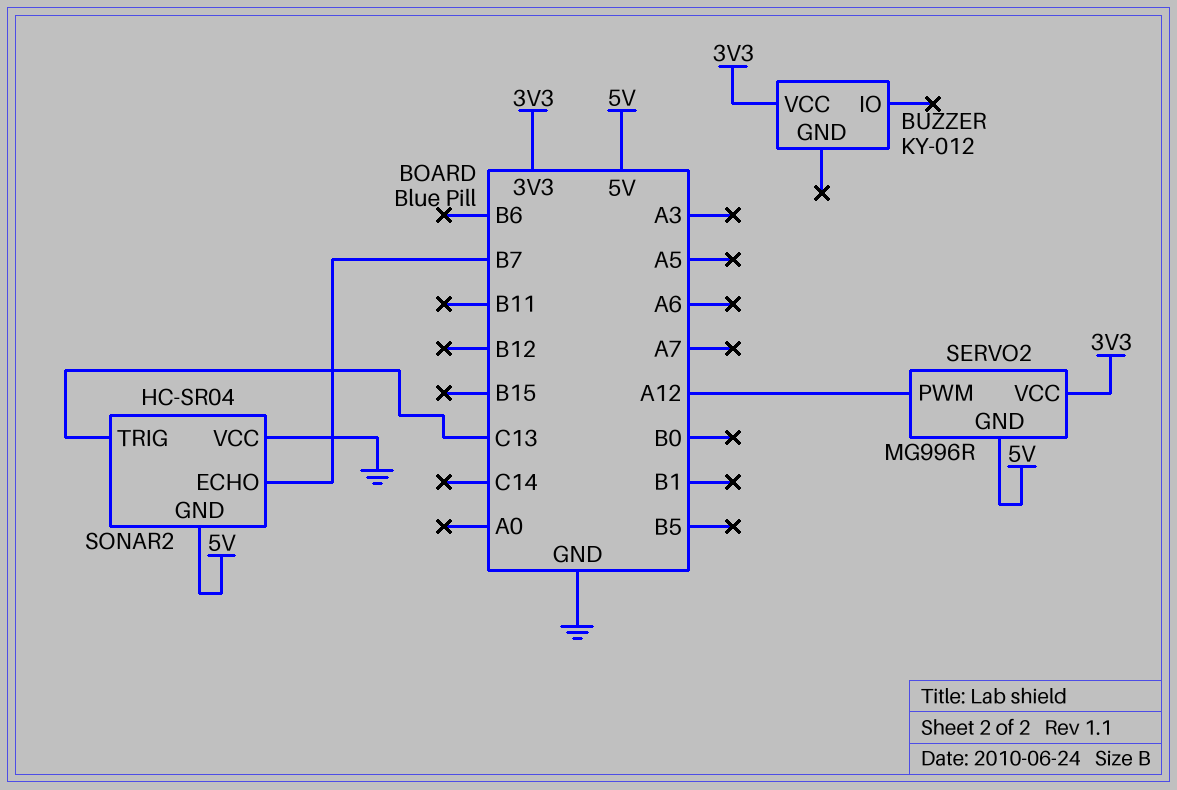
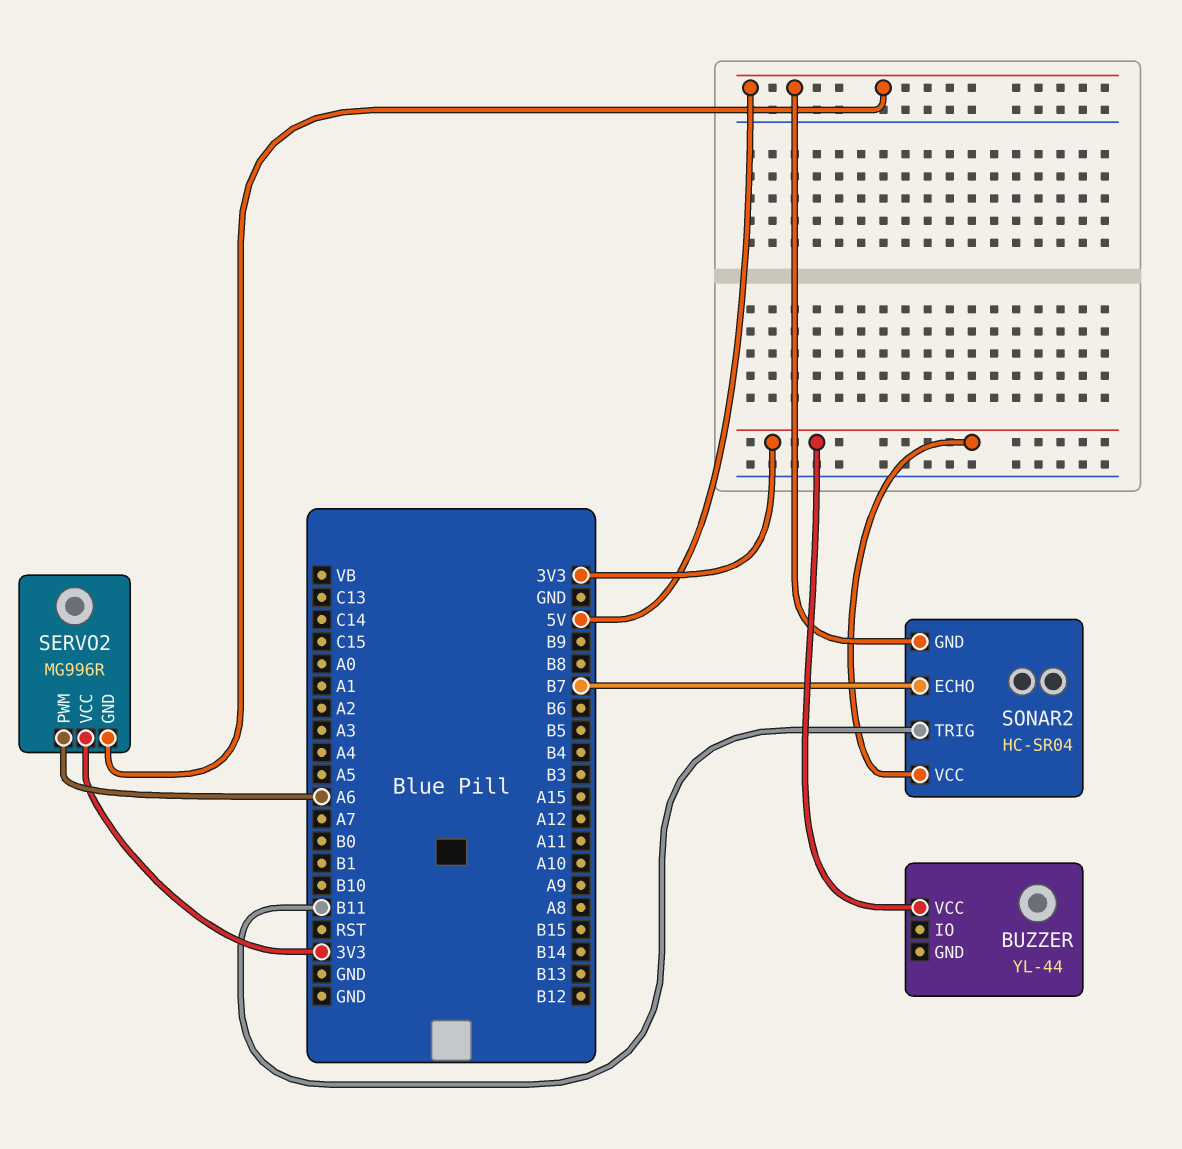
BUZZER: KY-012 -> YL-44
SERVO2 pin PWM: A12 -> A6
SONAR2 pin TRIG: C13 -> B11
SONAR2 pin VCC: GND -> 3V3

